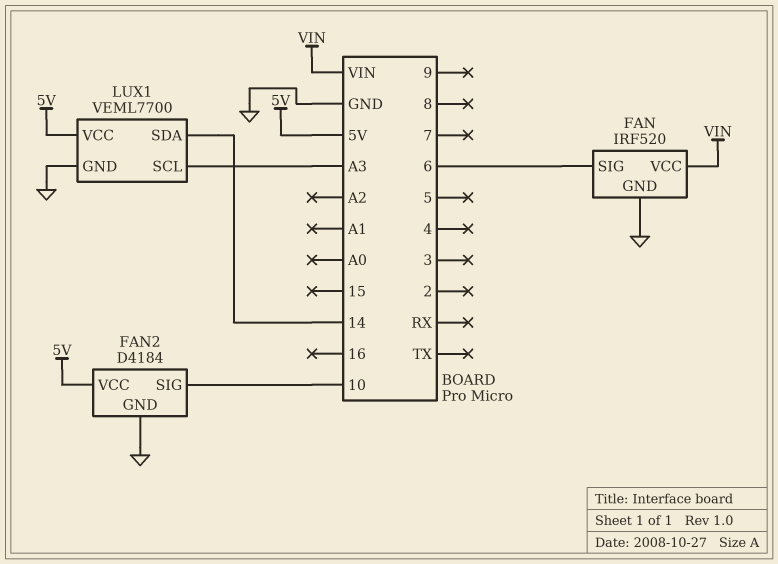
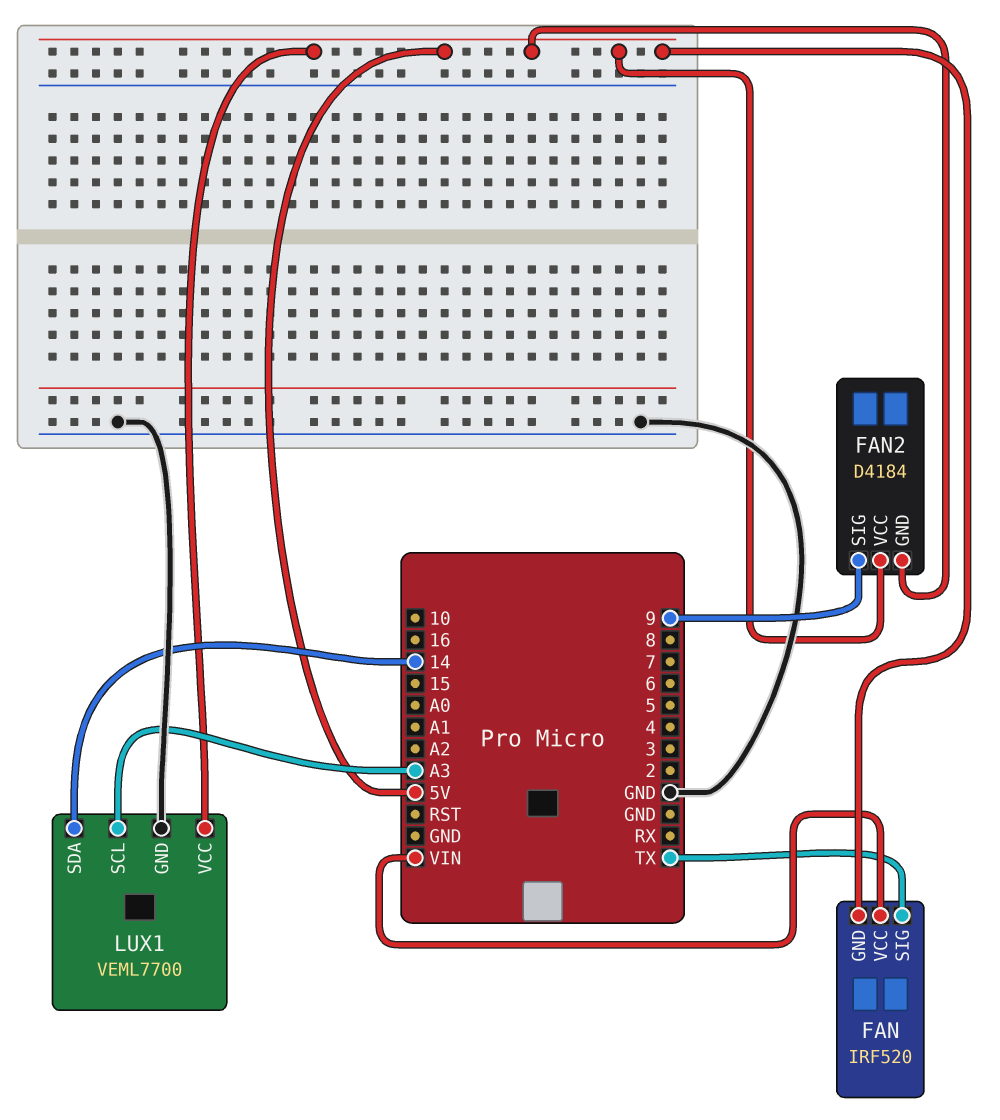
FAN pin GND: GND -> 5V
FAN pin SIG: 6 -> TX
FAN2 pin GND: GND -> 5V
FAN2 pin SIG: 10 -> 9

